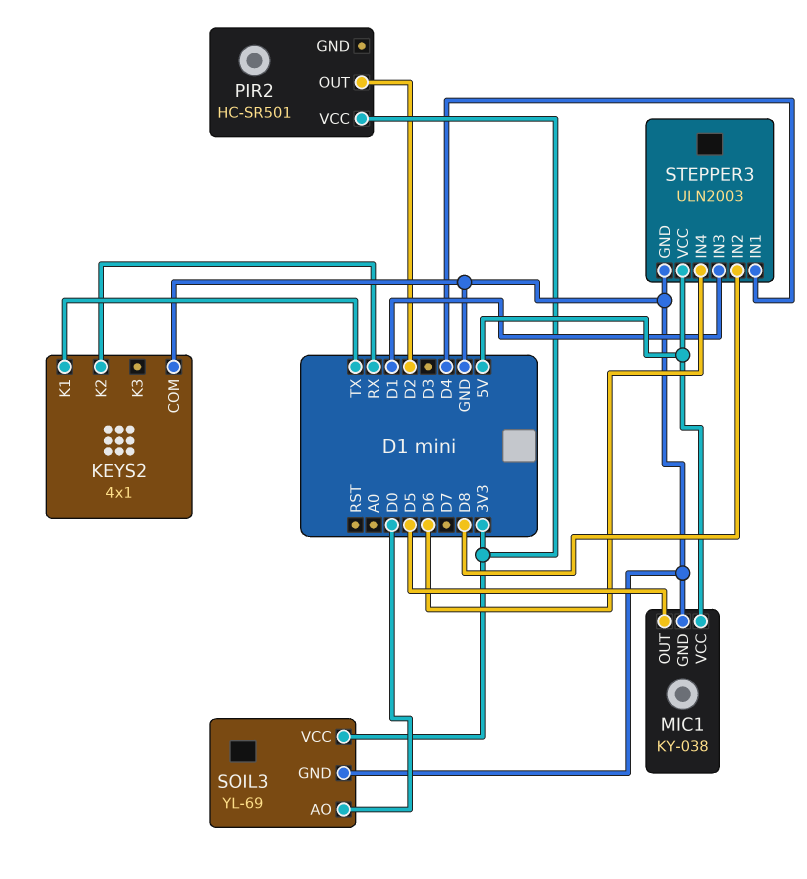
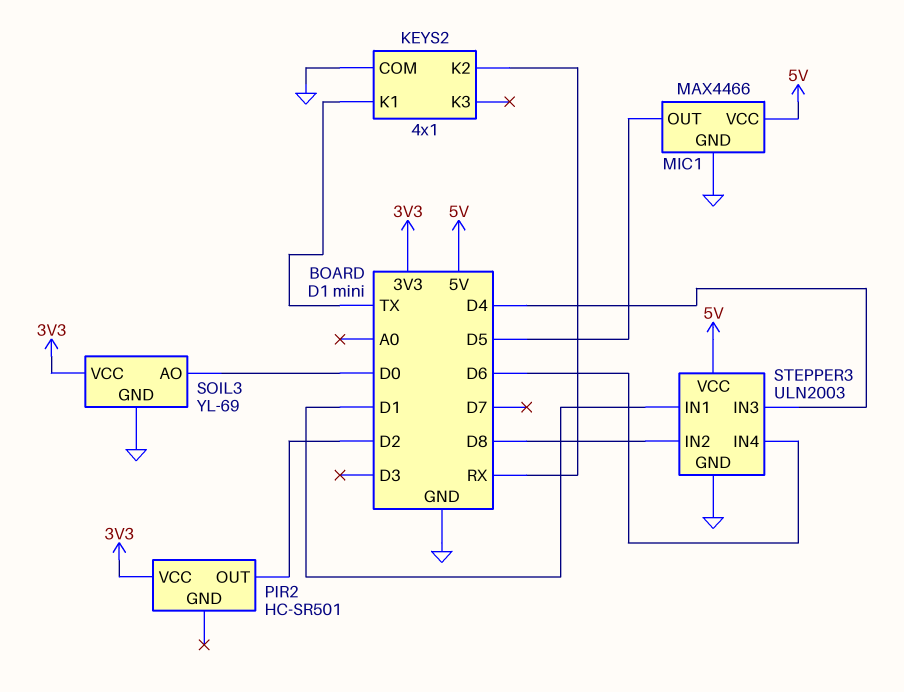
MIC1: KY-038 -> MAX4466
STEPPER3 pin IN1: D4 -> D1
STEPPER3 pin IN3: D1 -> D4

